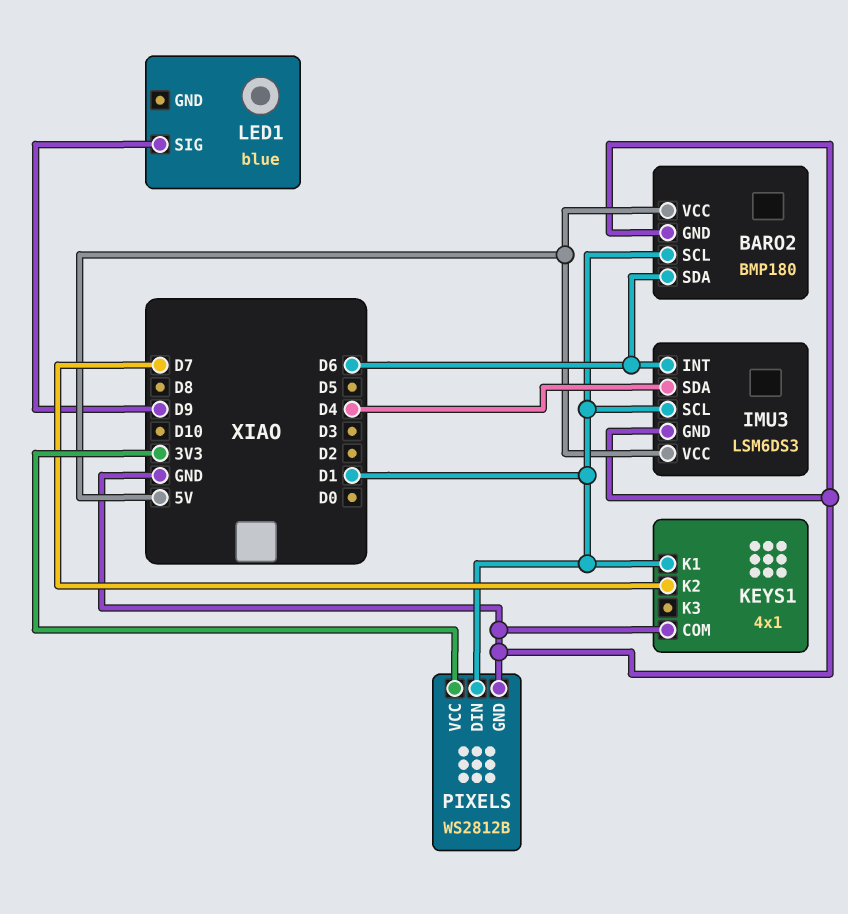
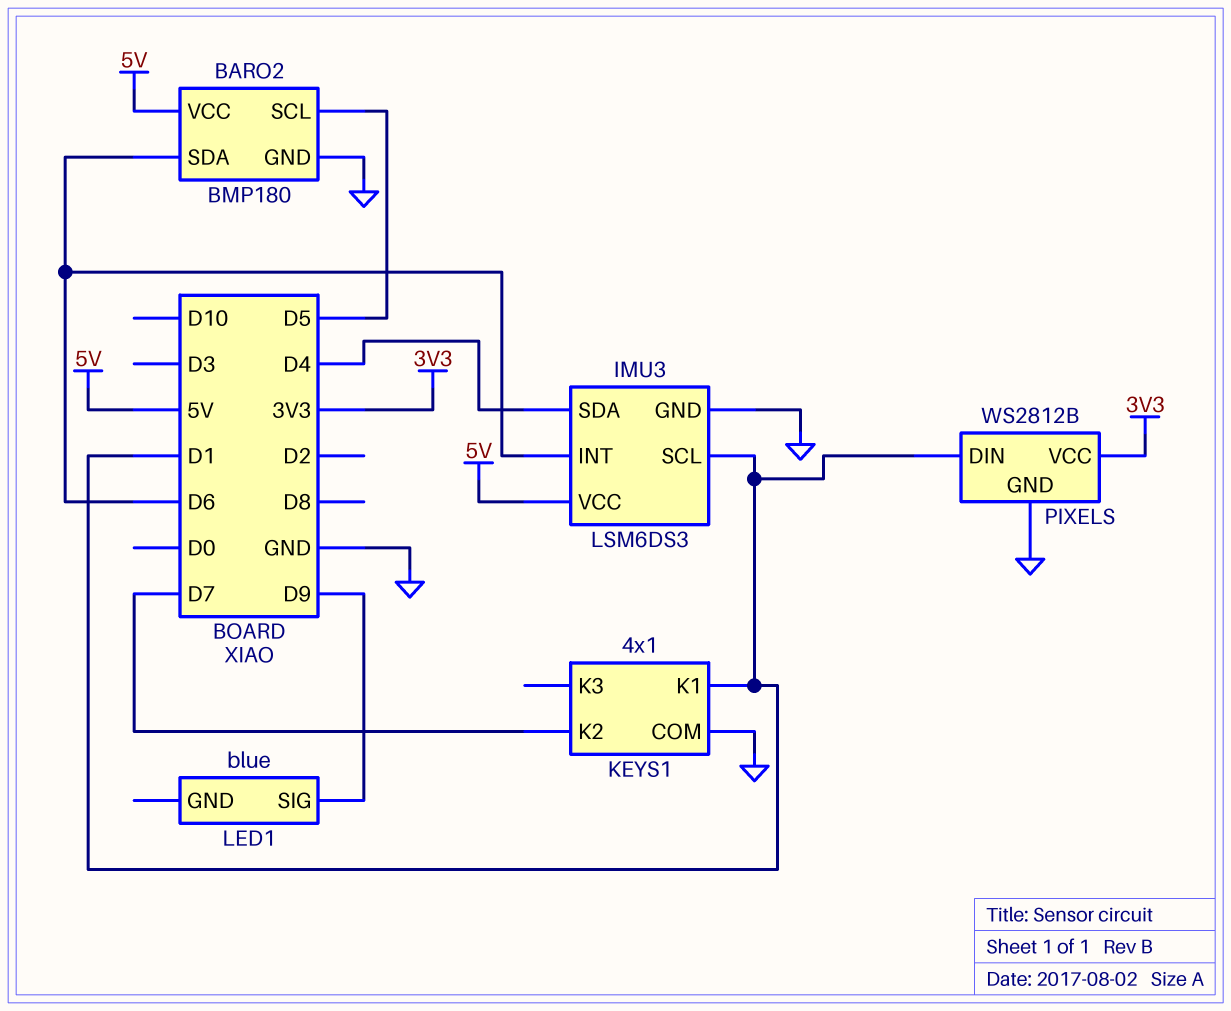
BARO2 pin SCL: D1 -> D5

